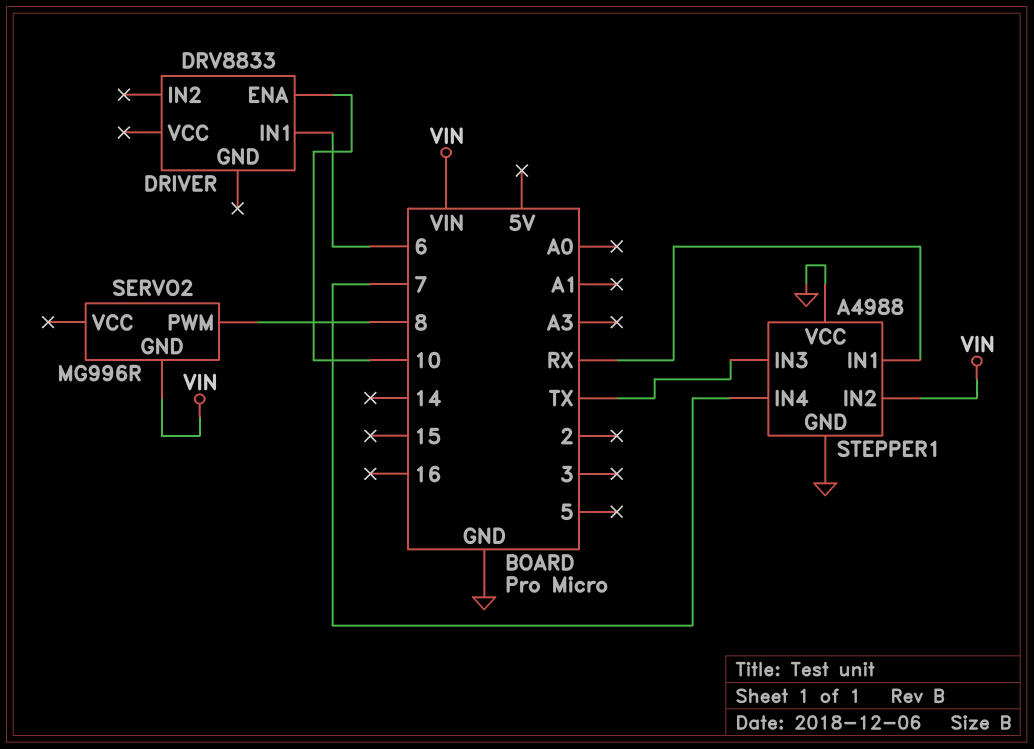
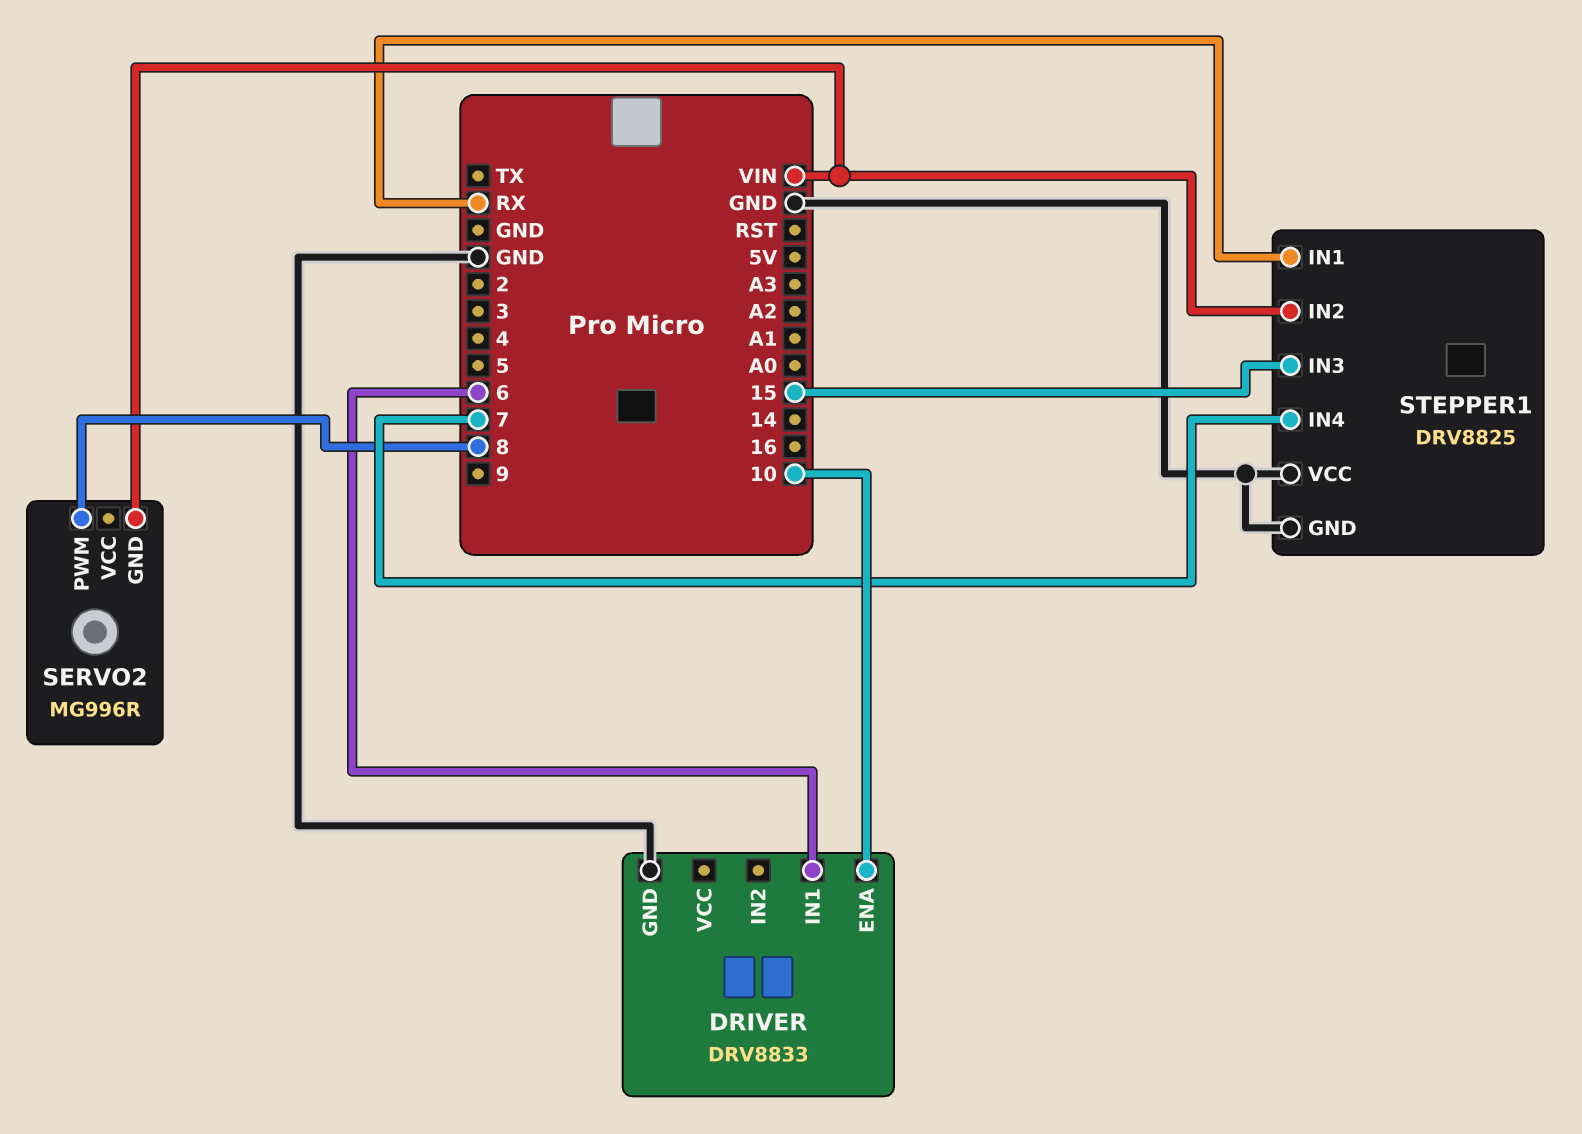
DRIVER pin GND: none -> GND
STEPPER1: A4988 -> DRV8825
STEPPER1 pin IN3: TX -> 15

